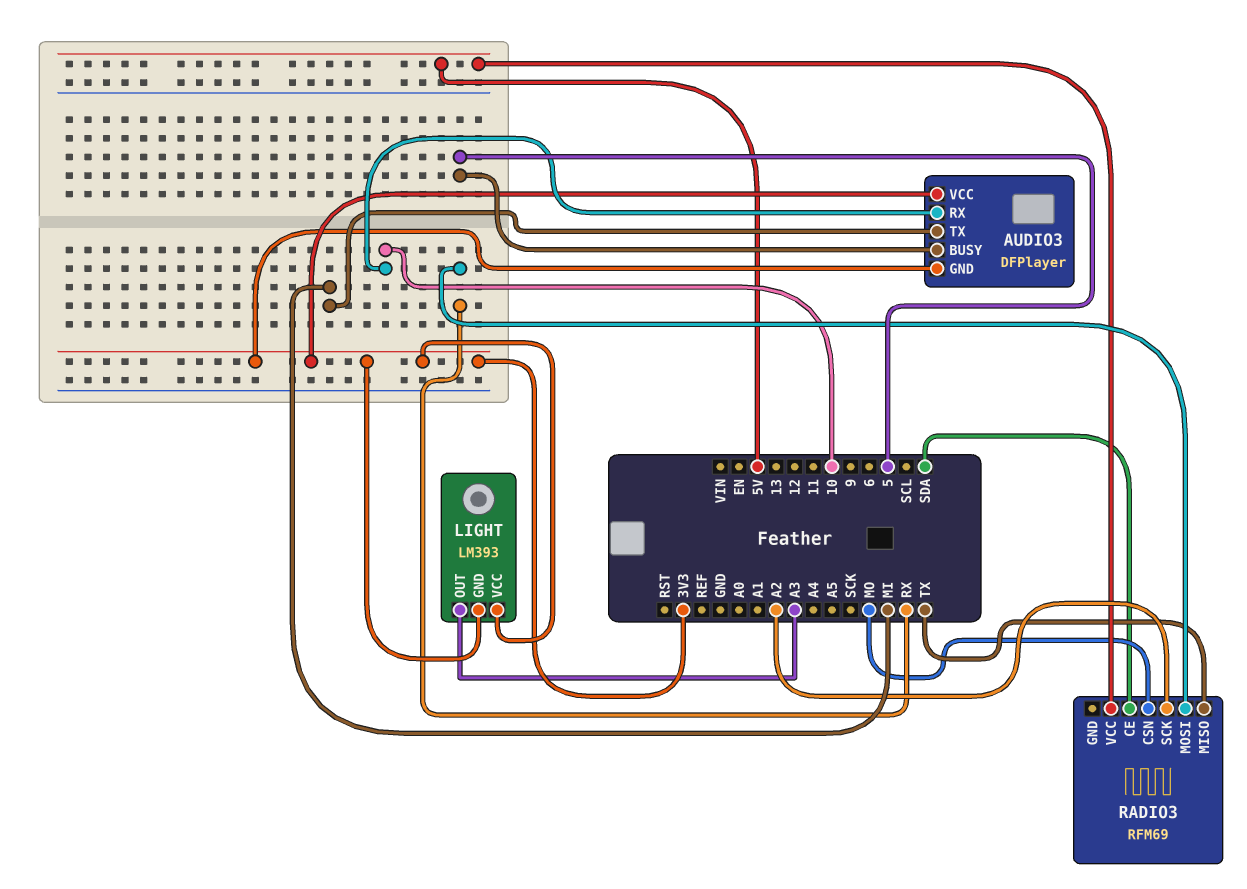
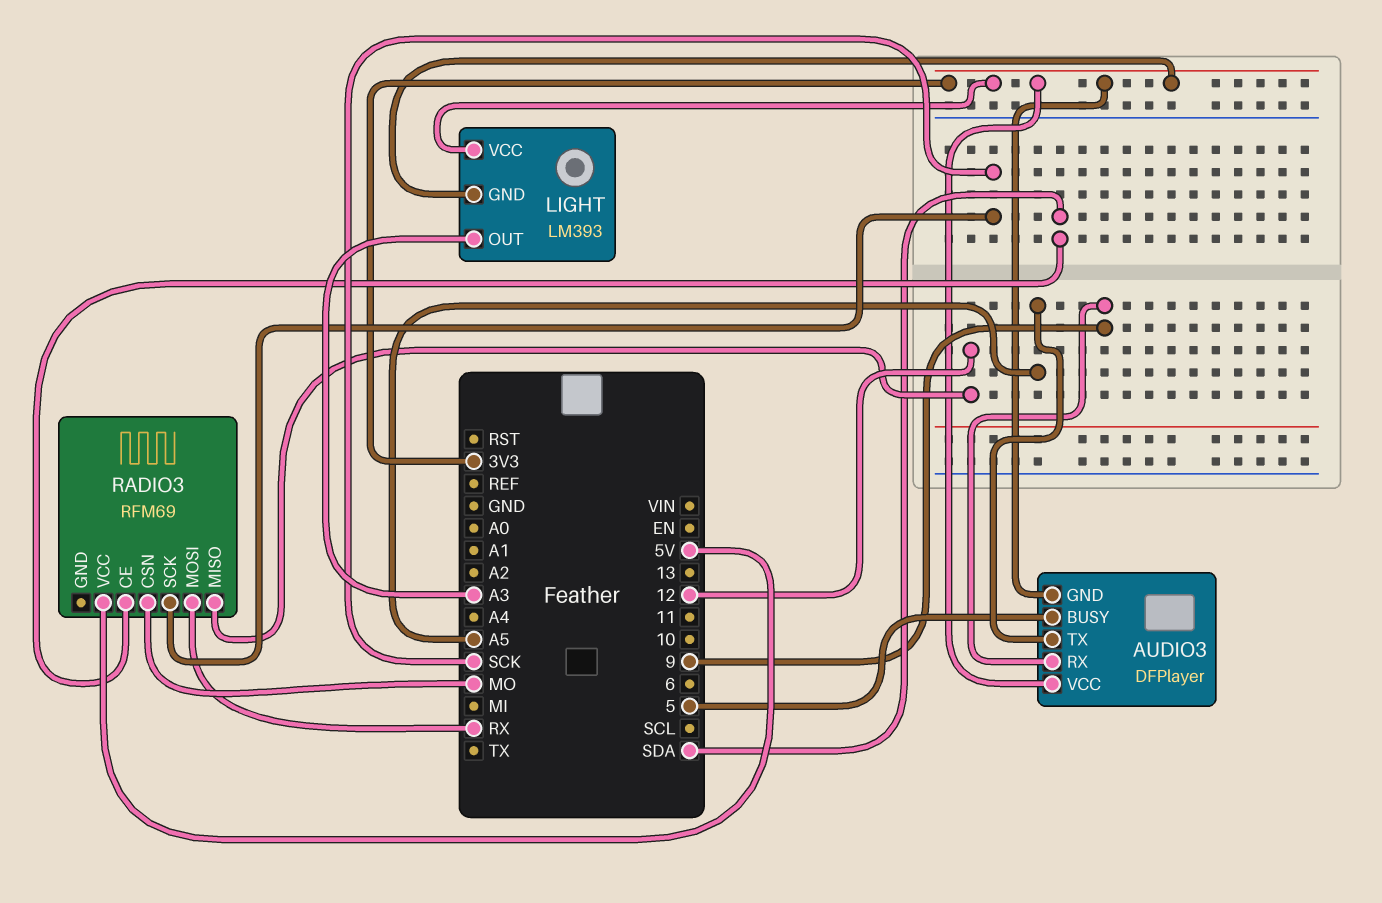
AUDIO3 pin RX: 10 -> 9
AUDIO3 pin TX: MI -> A5
RADIO3 pin MISO: TX -> 12
RADIO3 pin SCK: A2 -> SCK

